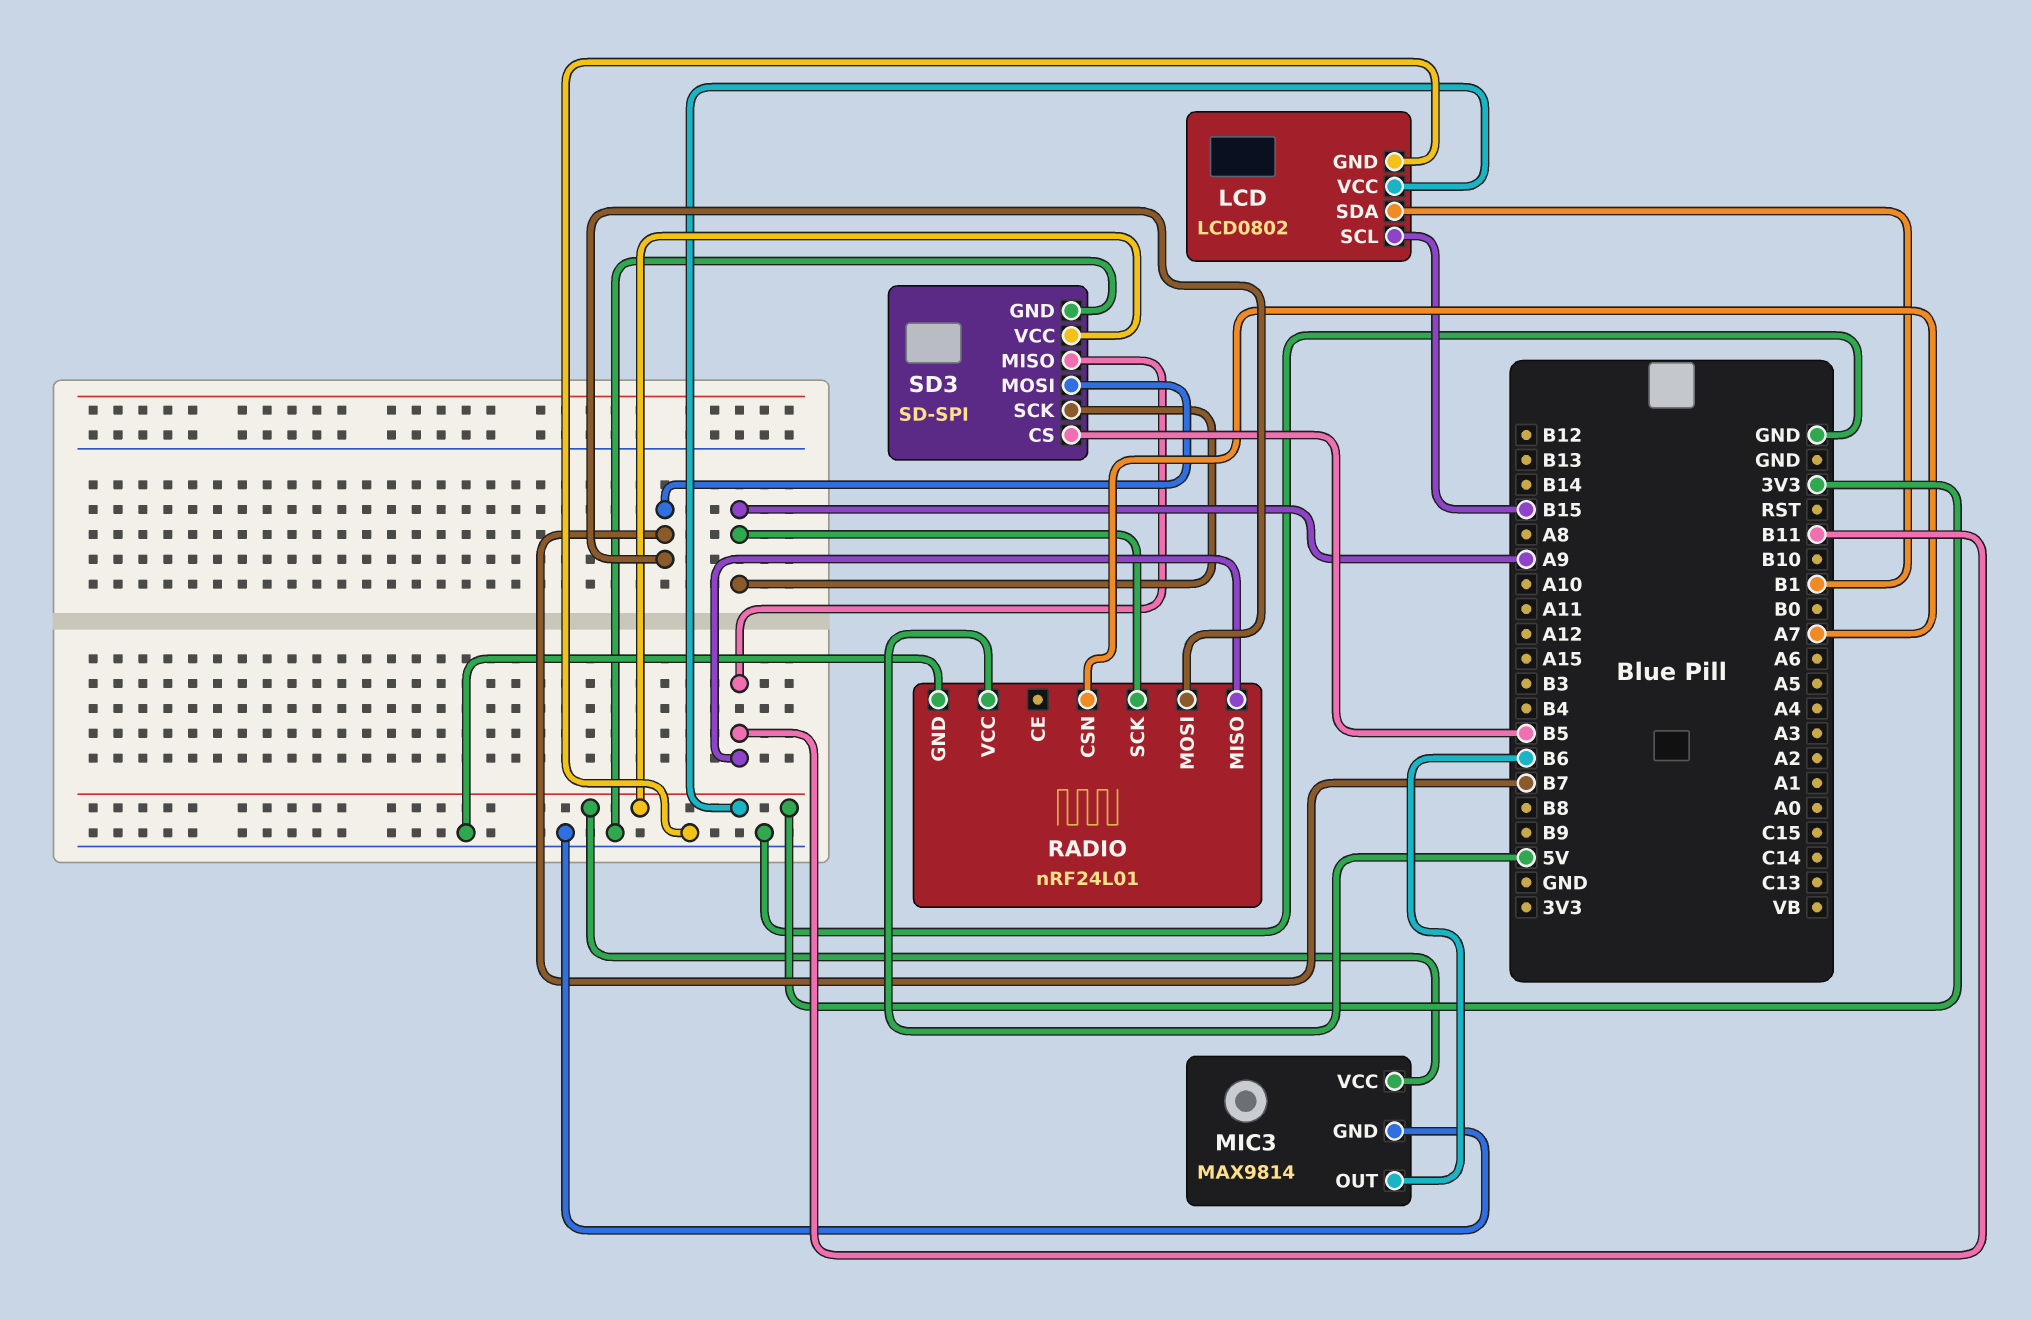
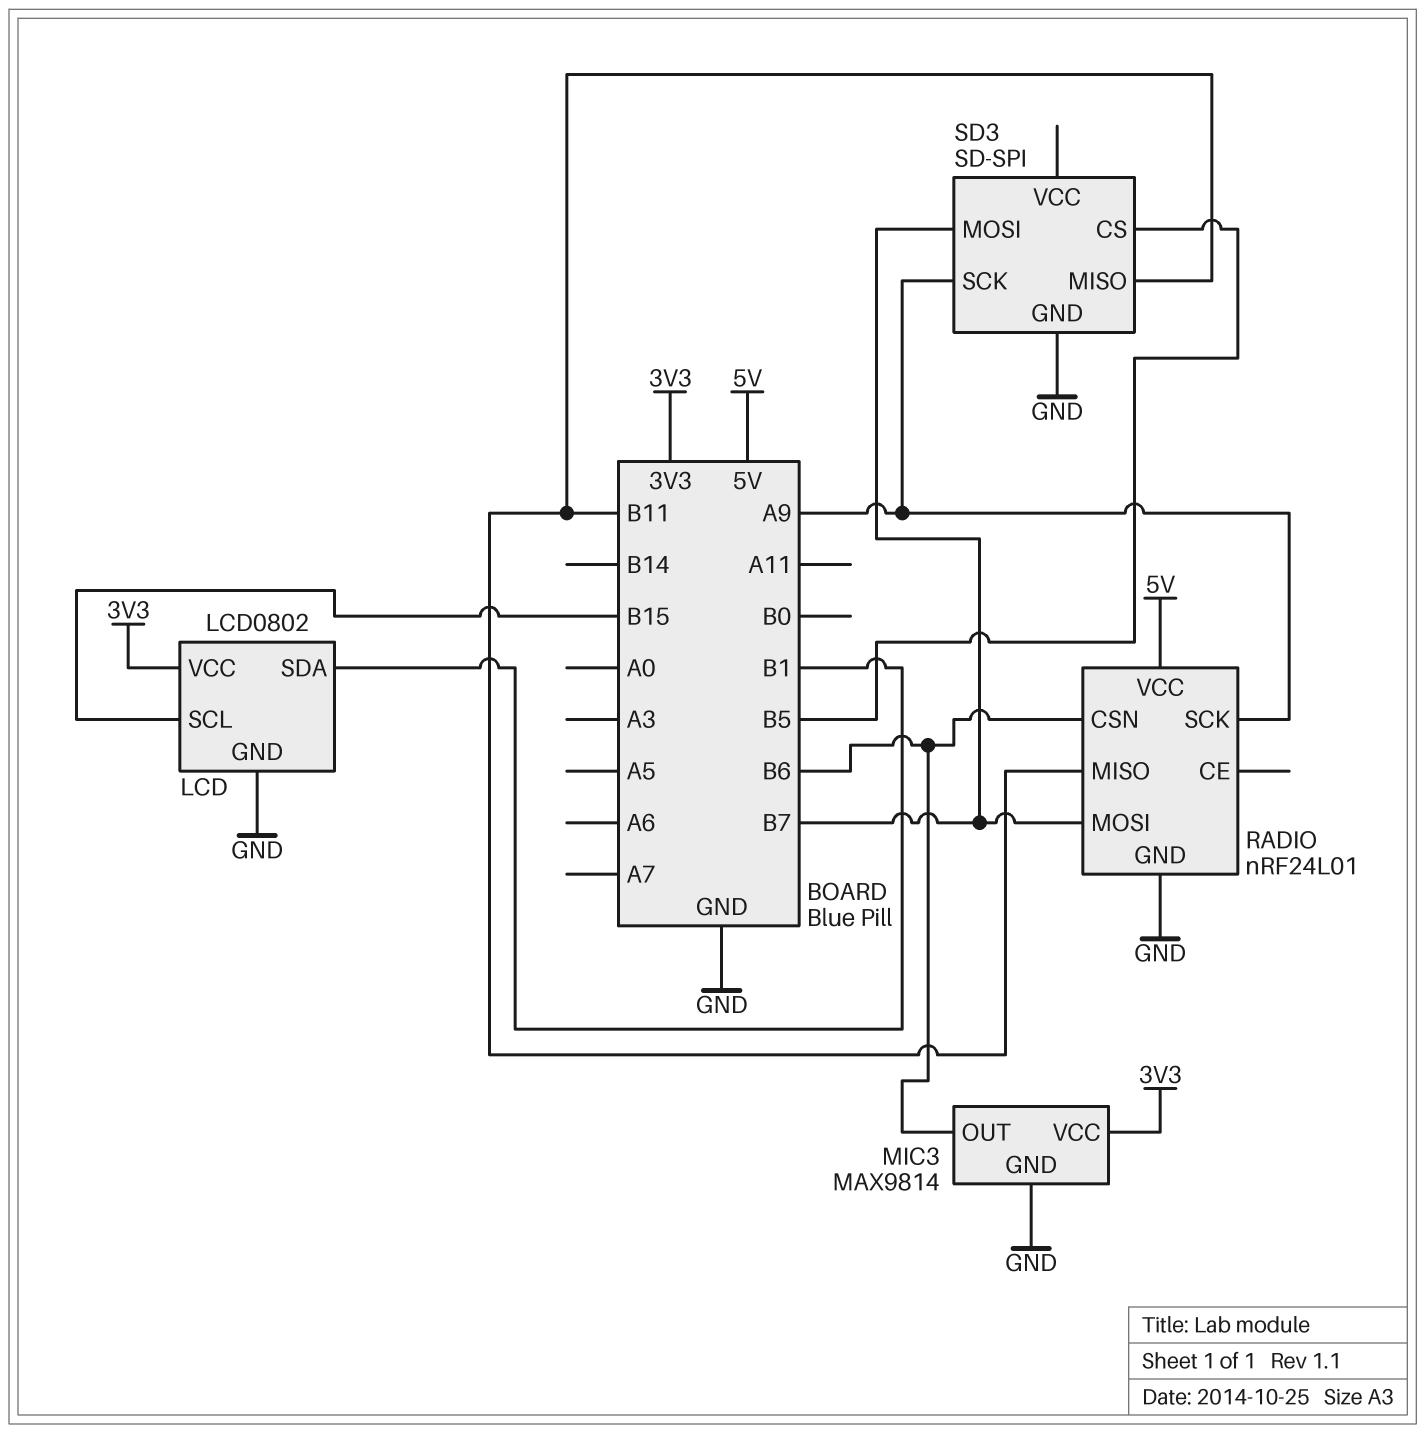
RADIO pin CSN: A7 -> B6
SD3 pin VCC: 3V3 -> none

